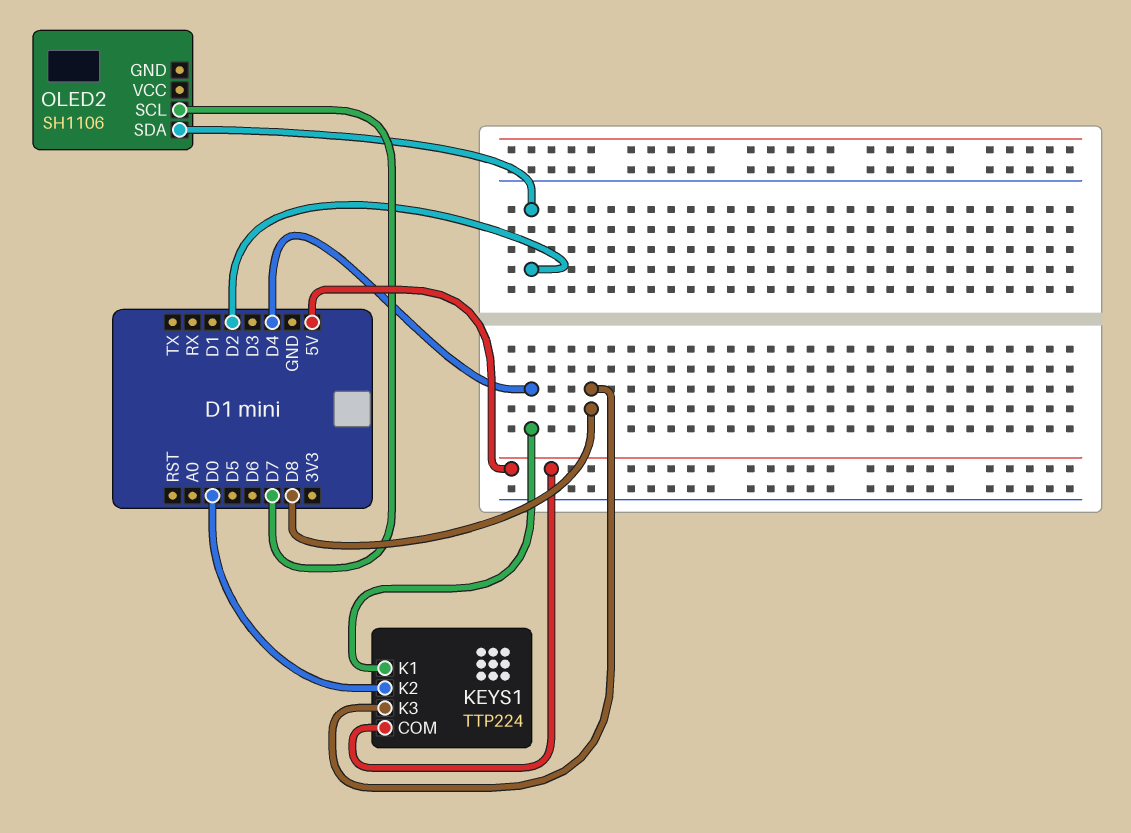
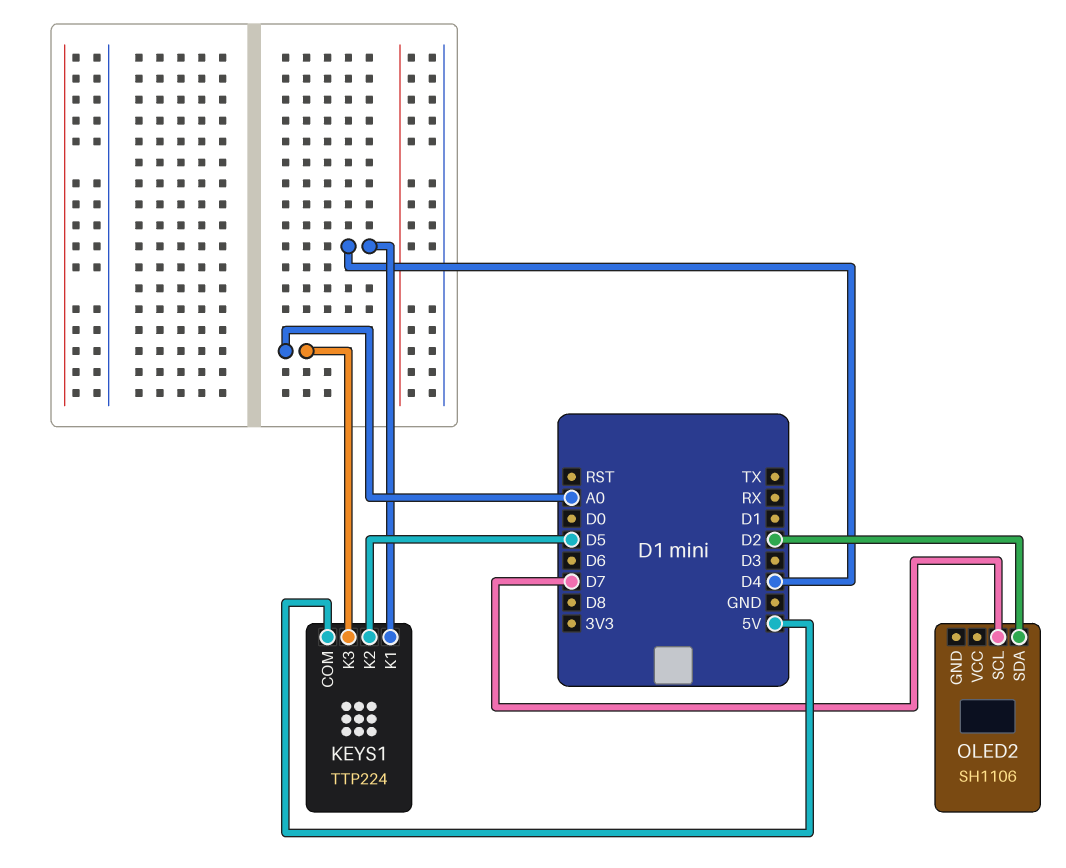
KEYS1 pin K2: D0 -> D5
KEYS1 pin K3: D8 -> A0

